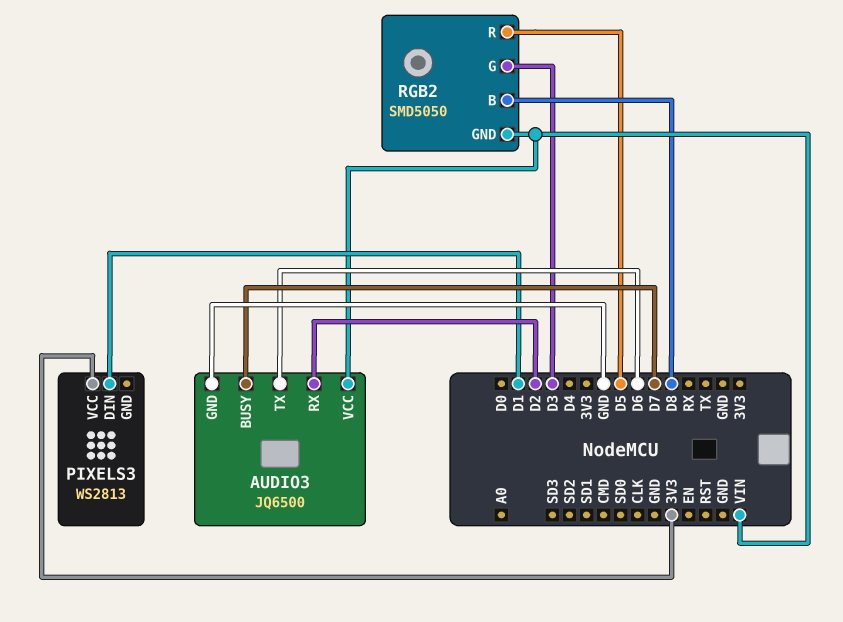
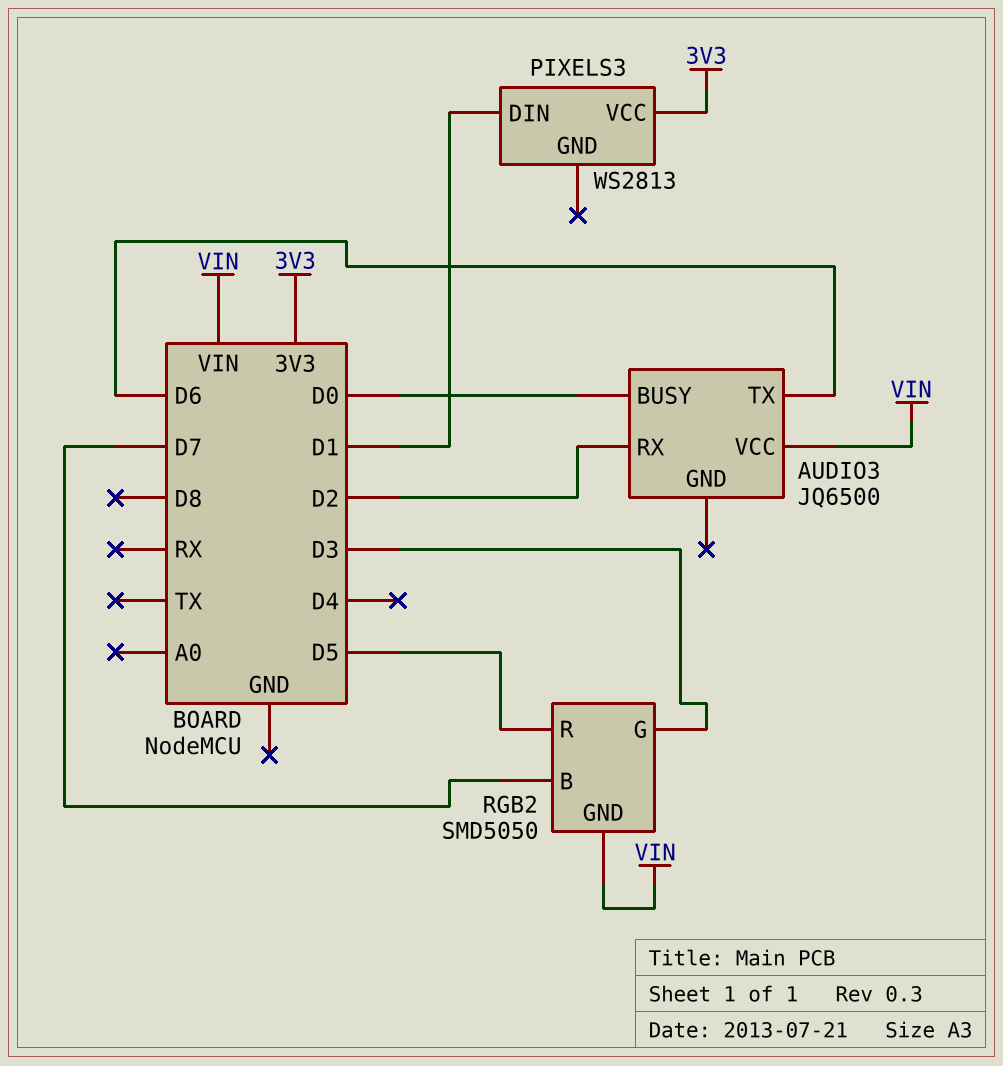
AUDIO3 pin BUSY: D7 -> D0
AUDIO3 pin GND: GND -> none
RGB2 pin B: D8 -> D7

